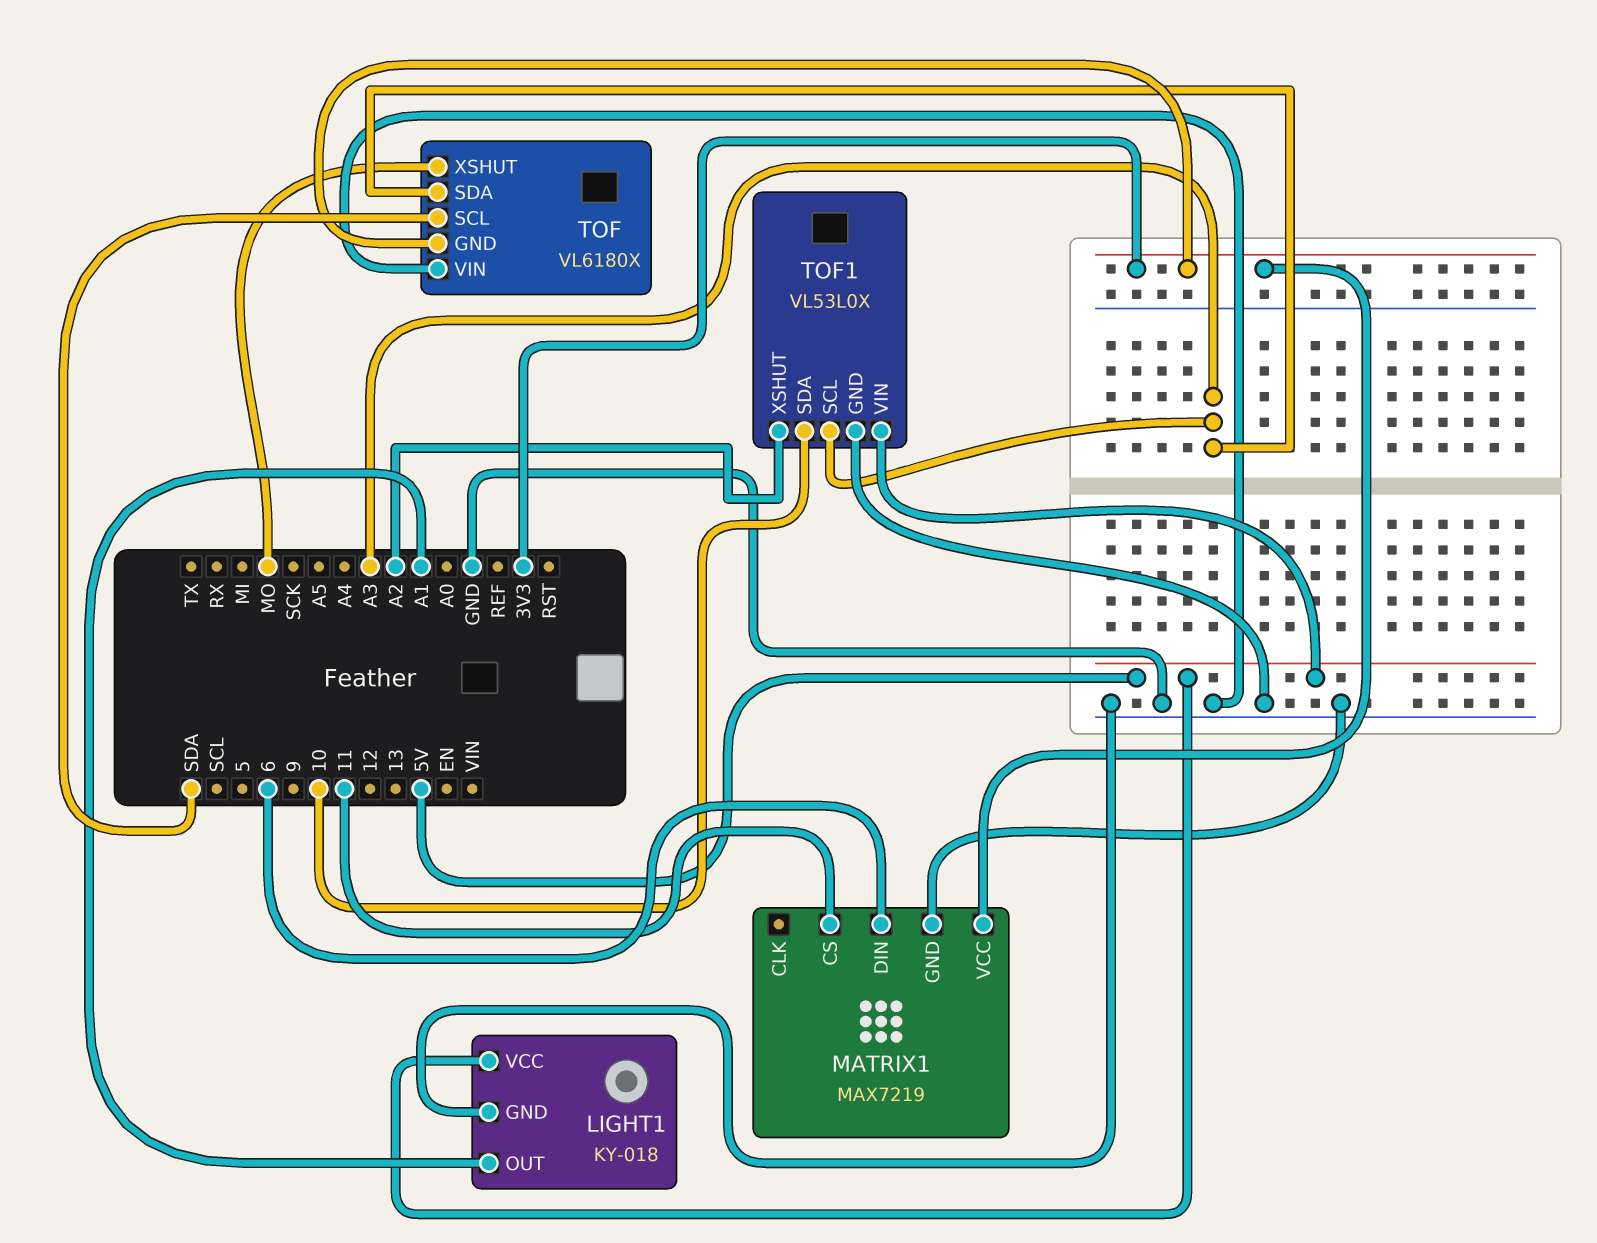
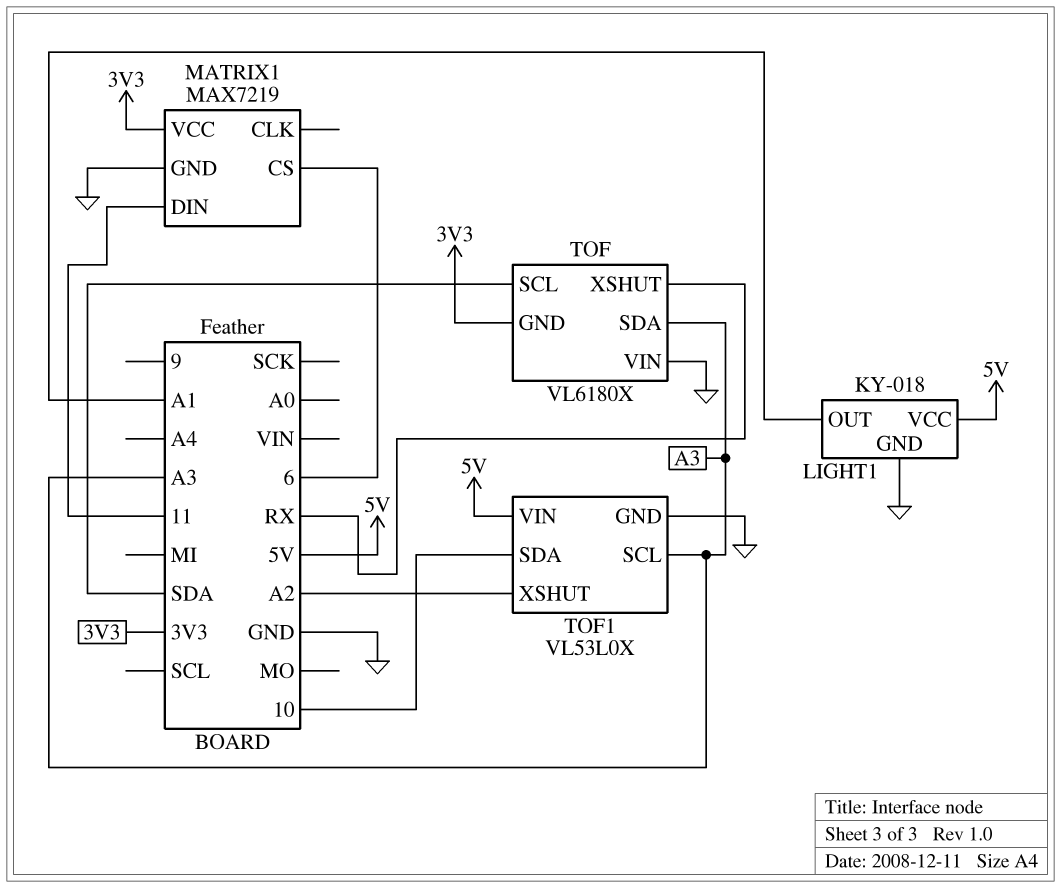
MATRIX1 pin CS: 11 -> 6
MATRIX1 pin DIN: 6 -> 11
TOF pin XSHUT: MO -> RX

